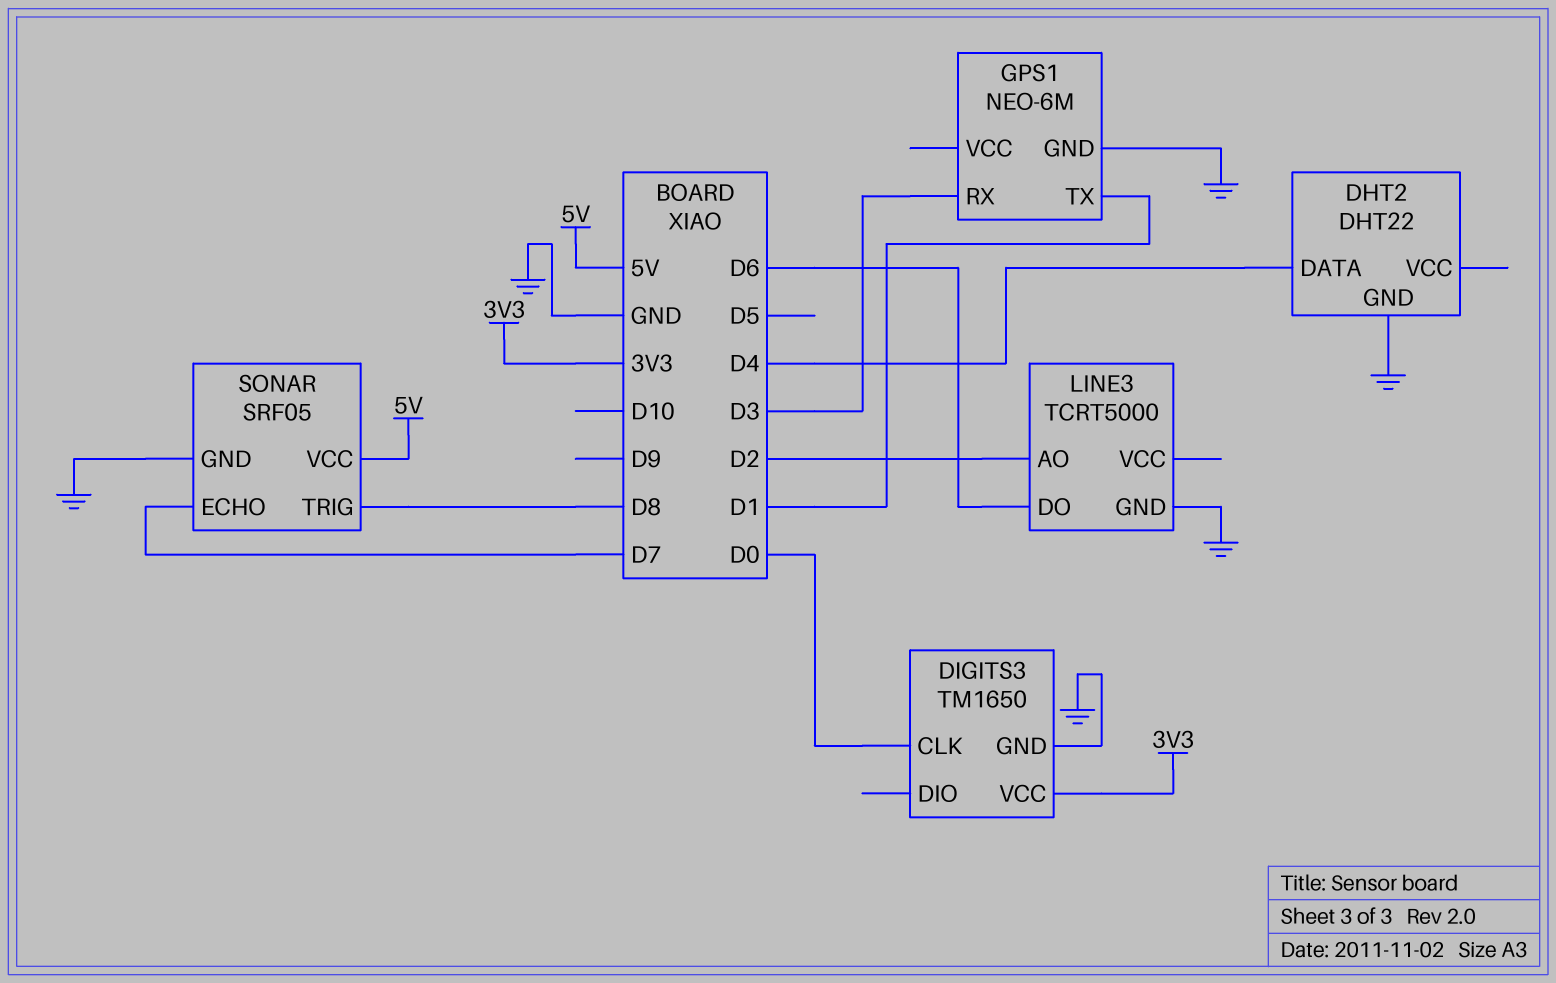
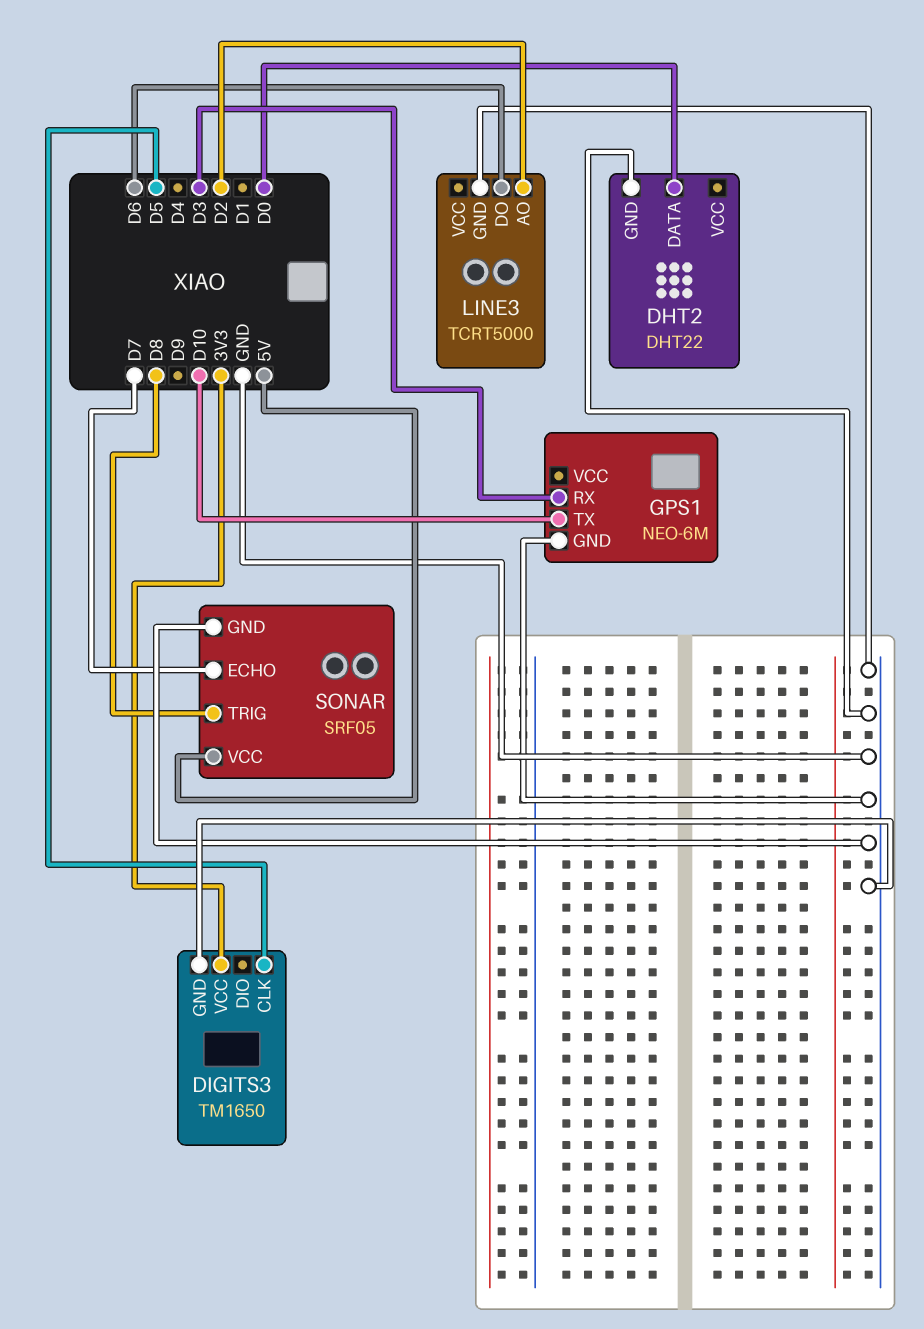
DHT2 pin DATA: D4 -> D0
DIGITS3 pin CLK: D0 -> D5
GPS1 pin TX: D1 -> D10

